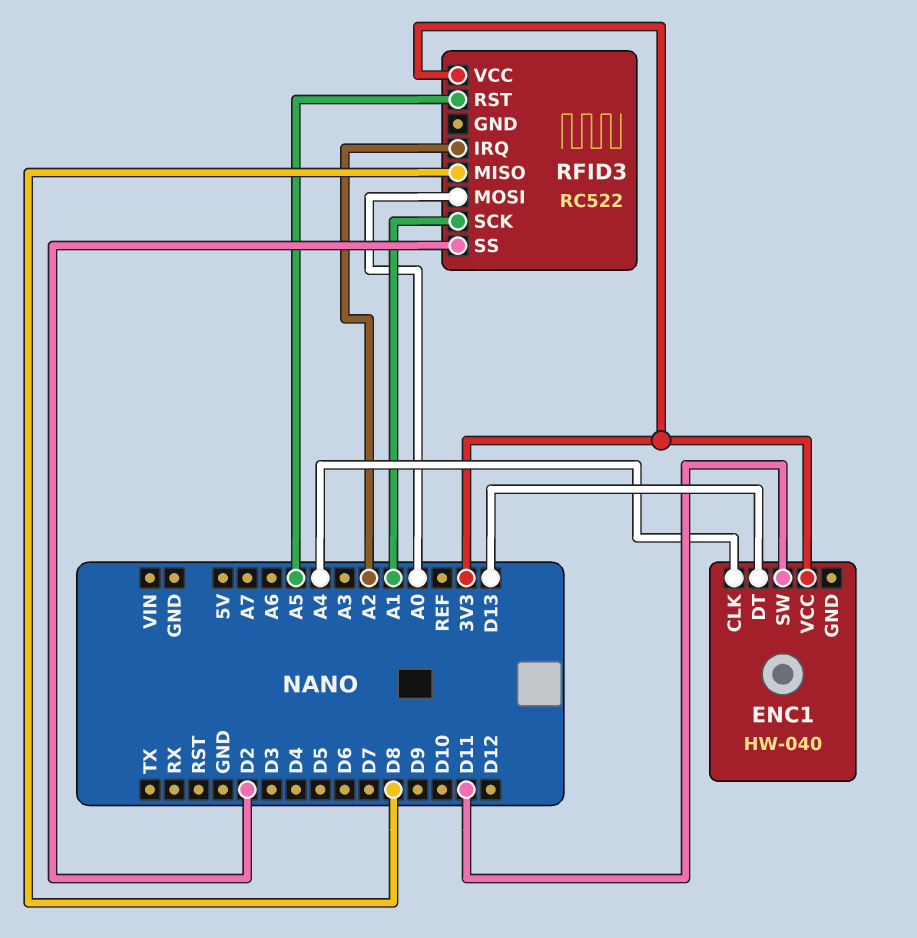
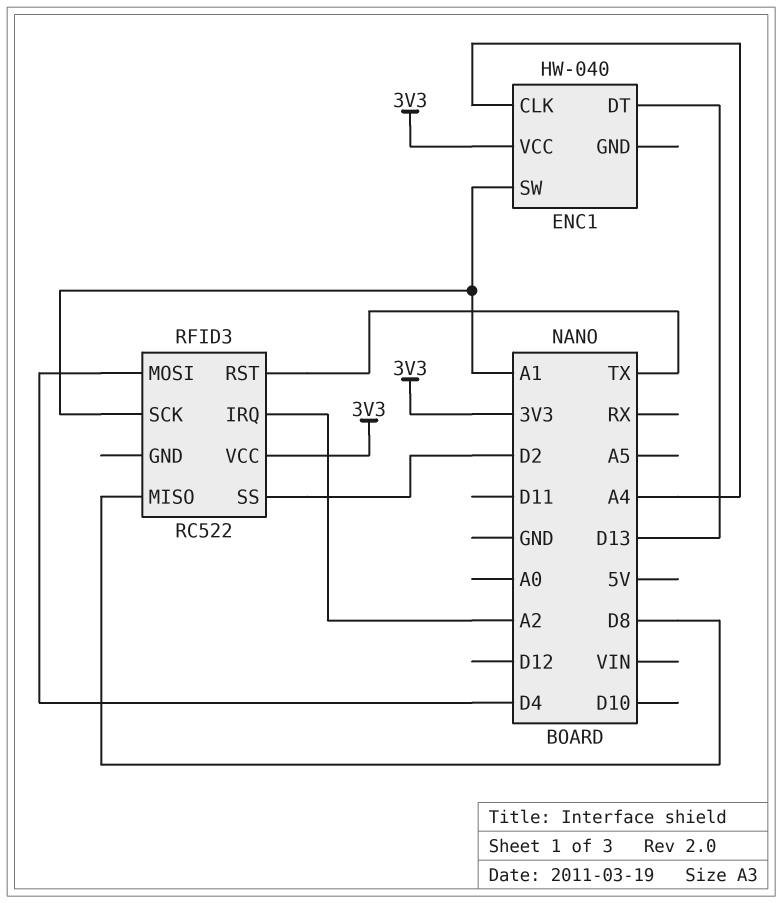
ENC1 pin SW: D11 -> A1
RFID3 pin MOSI: A0 -> D4
RFID3 pin RST: A5 -> TX

